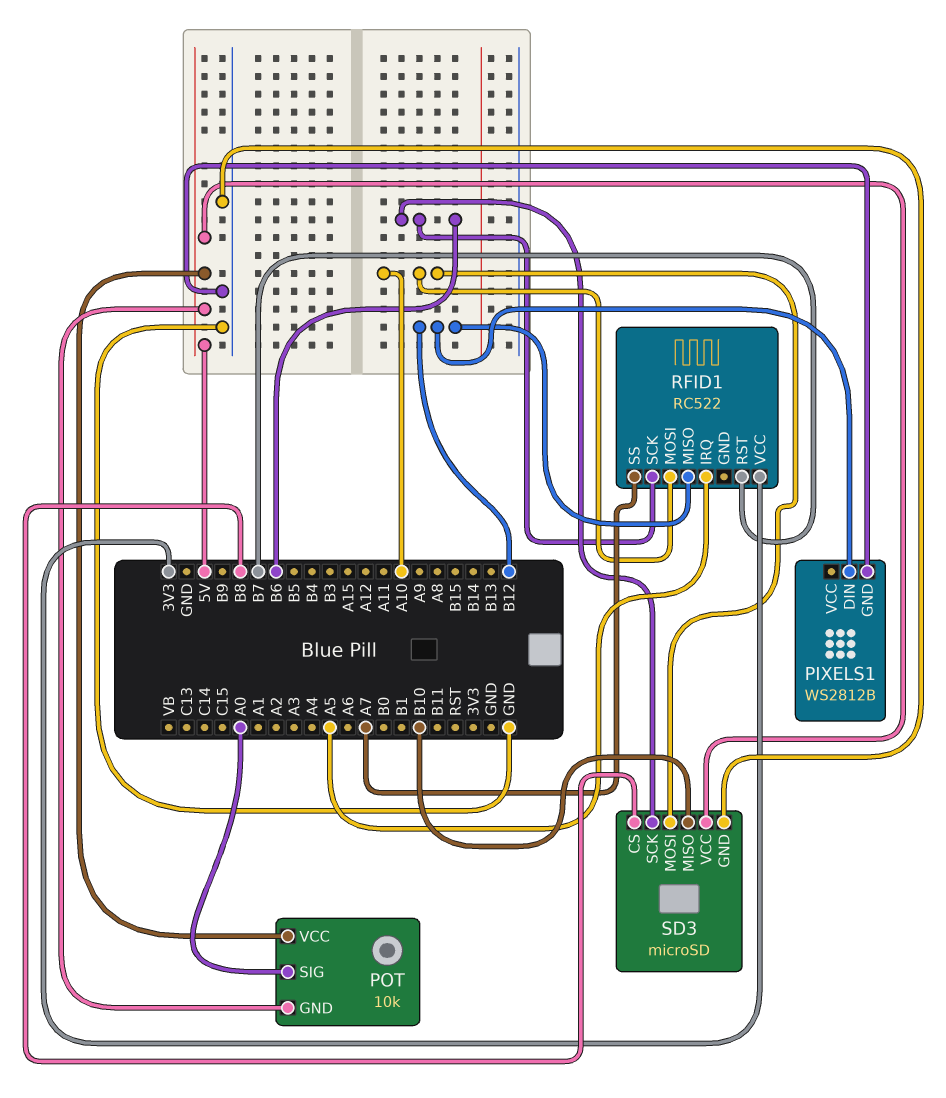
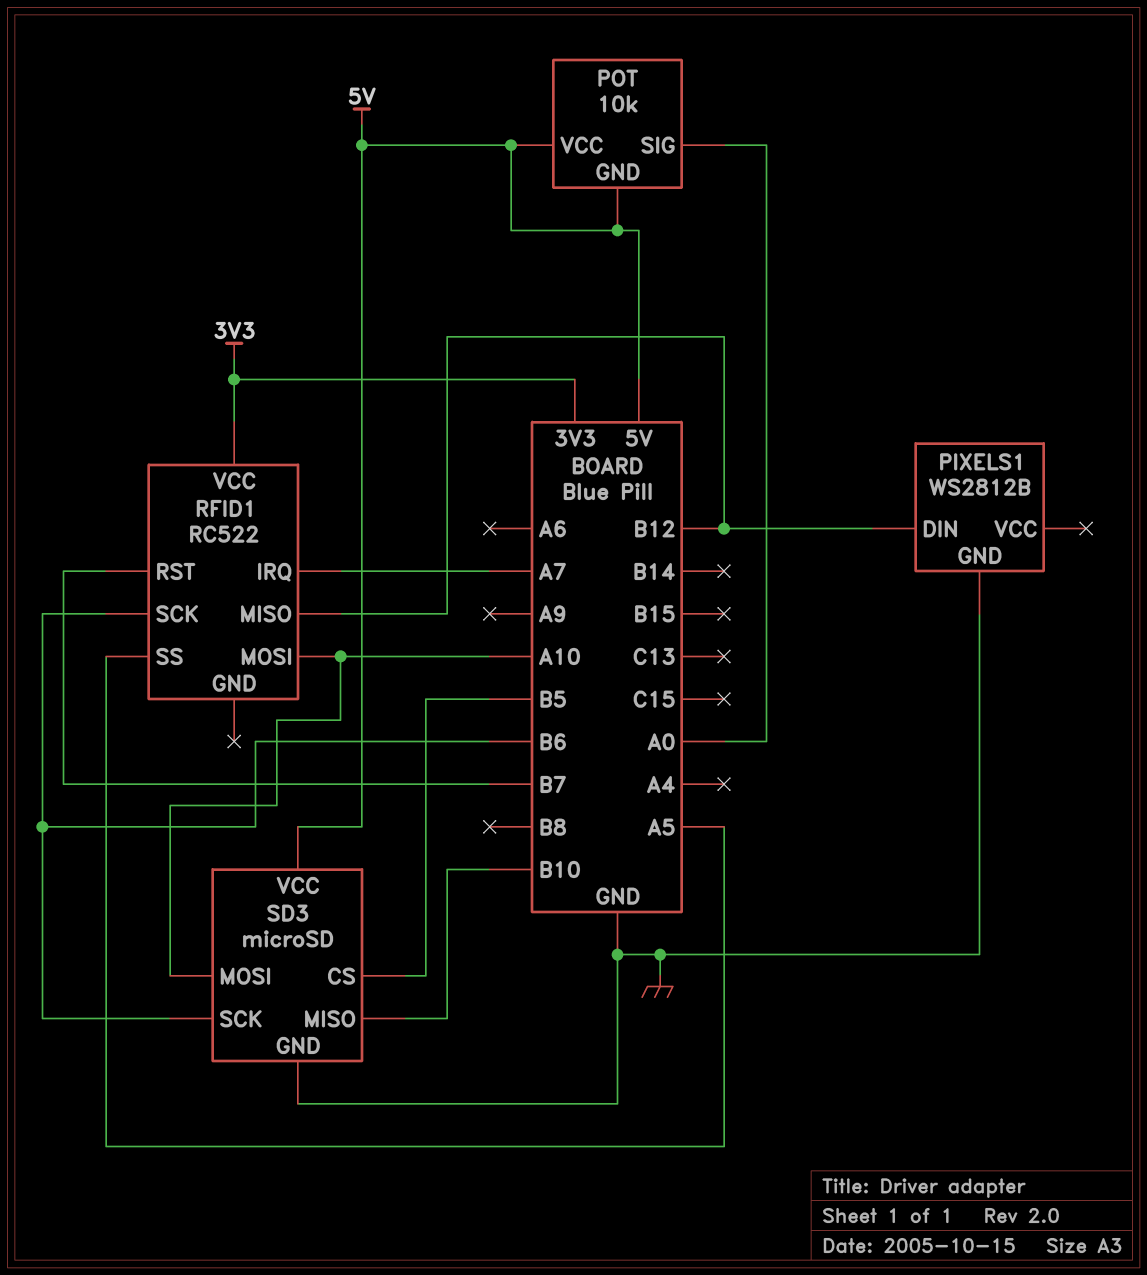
RFID1 pin IRQ: A5 -> A7
RFID1 pin SS: A7 -> A5
SD3 pin CS: B8 -> B5

